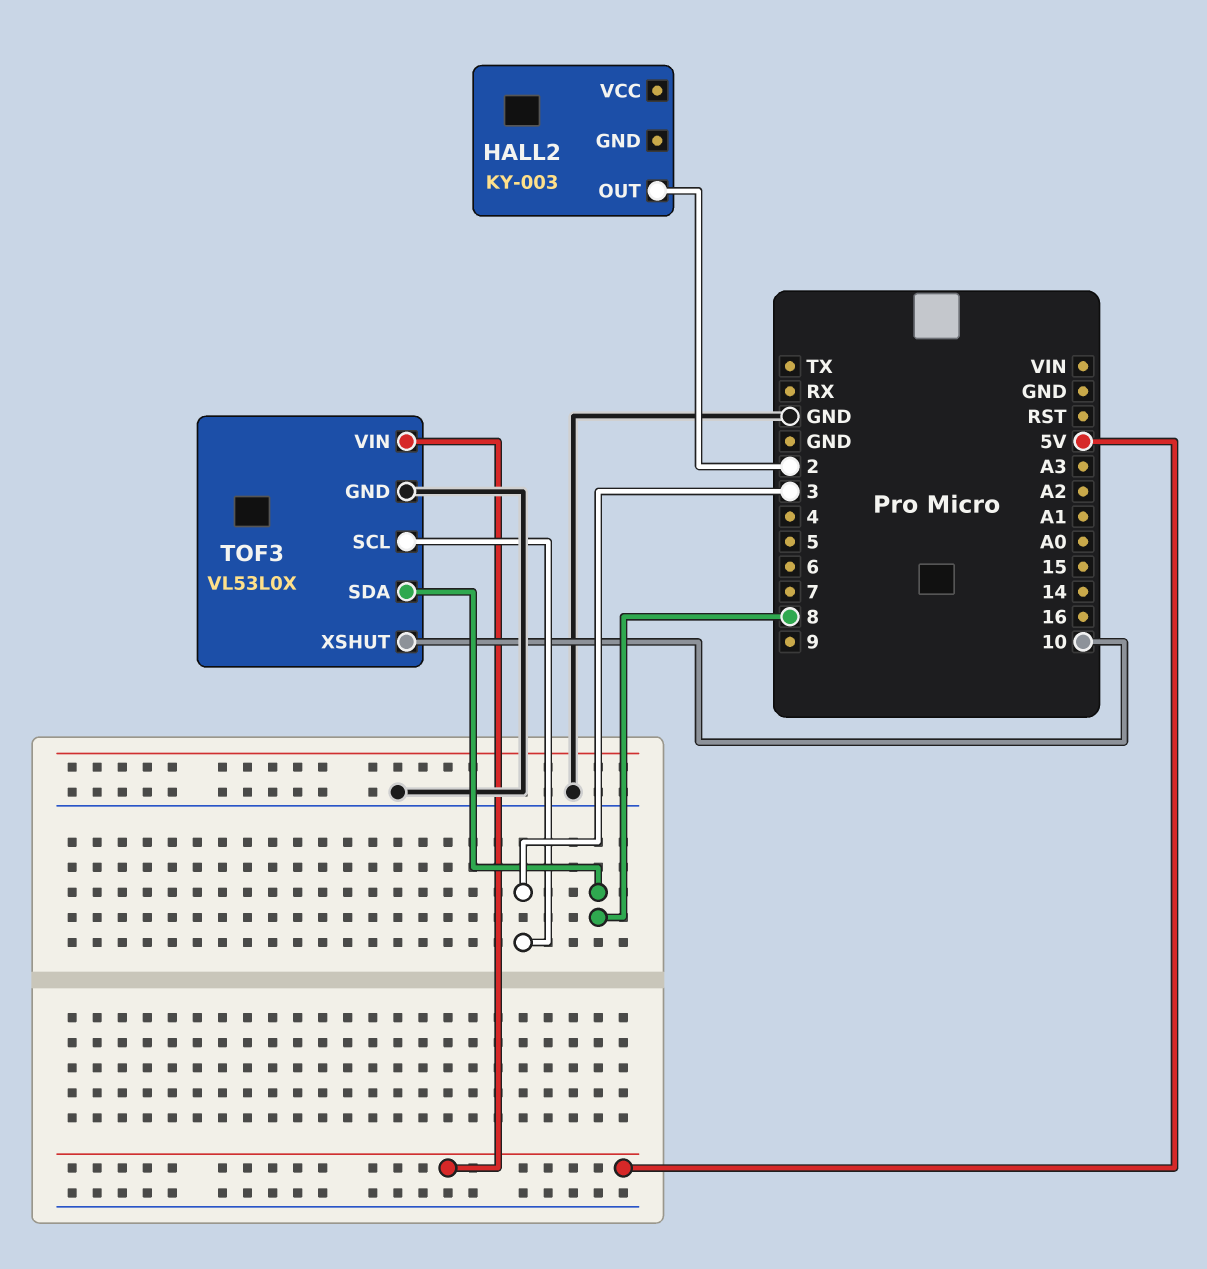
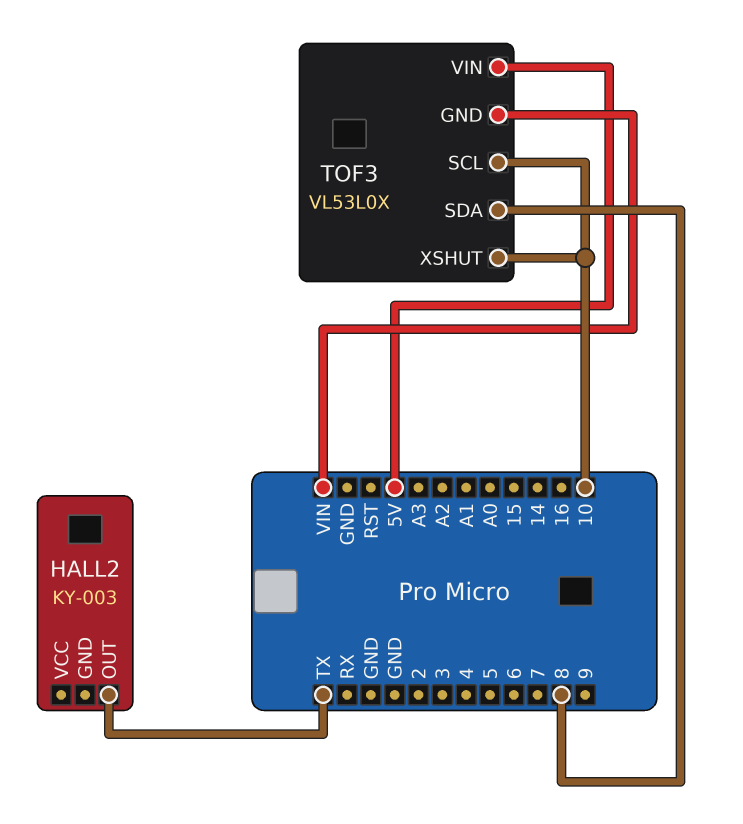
HALL2 pin OUT: 2 -> TX
TOF3 pin GND: GND -> VIN
TOF3 pin SCL: 3 -> 10

